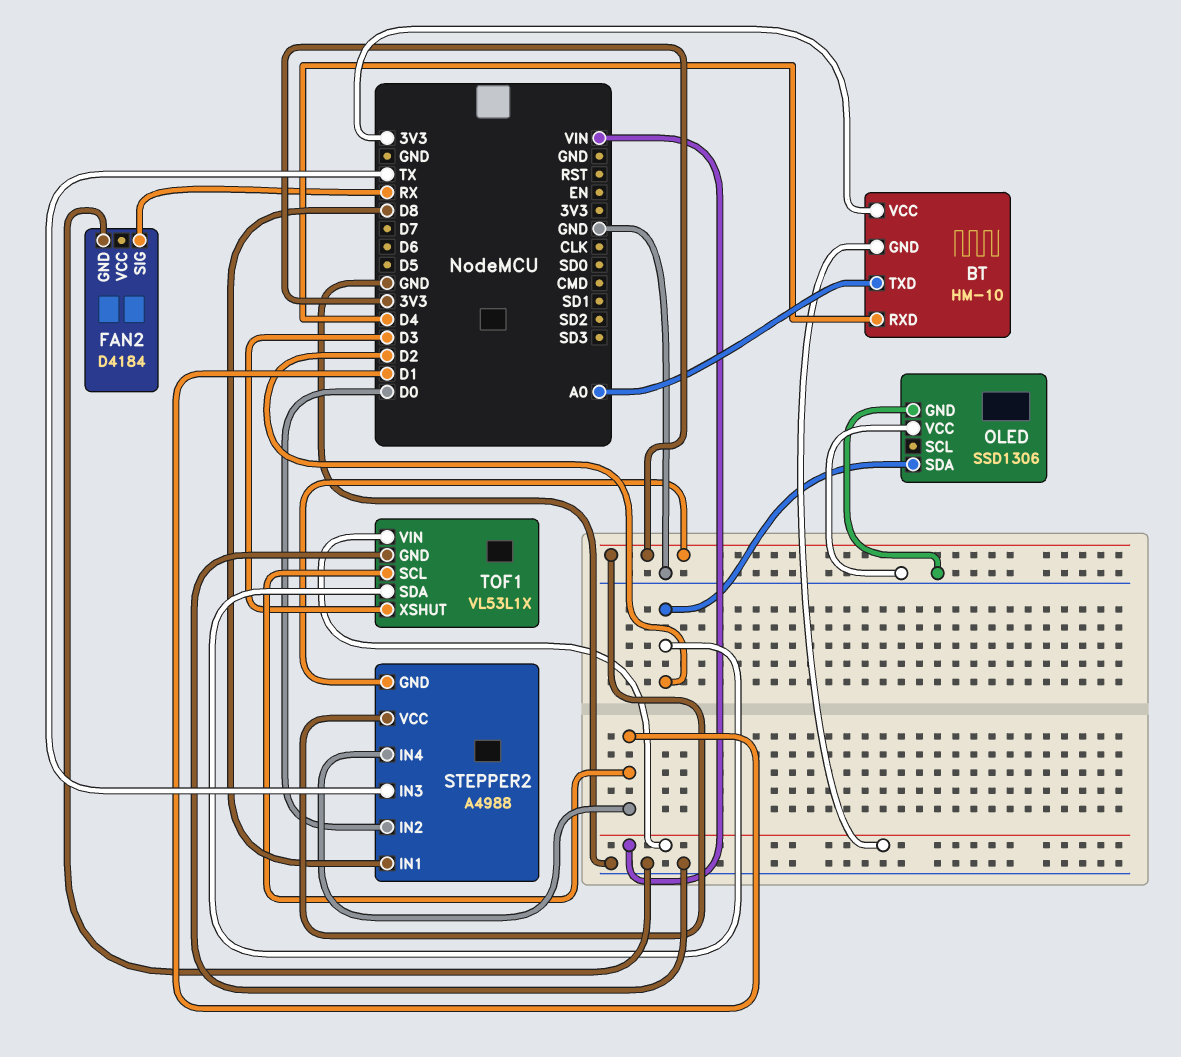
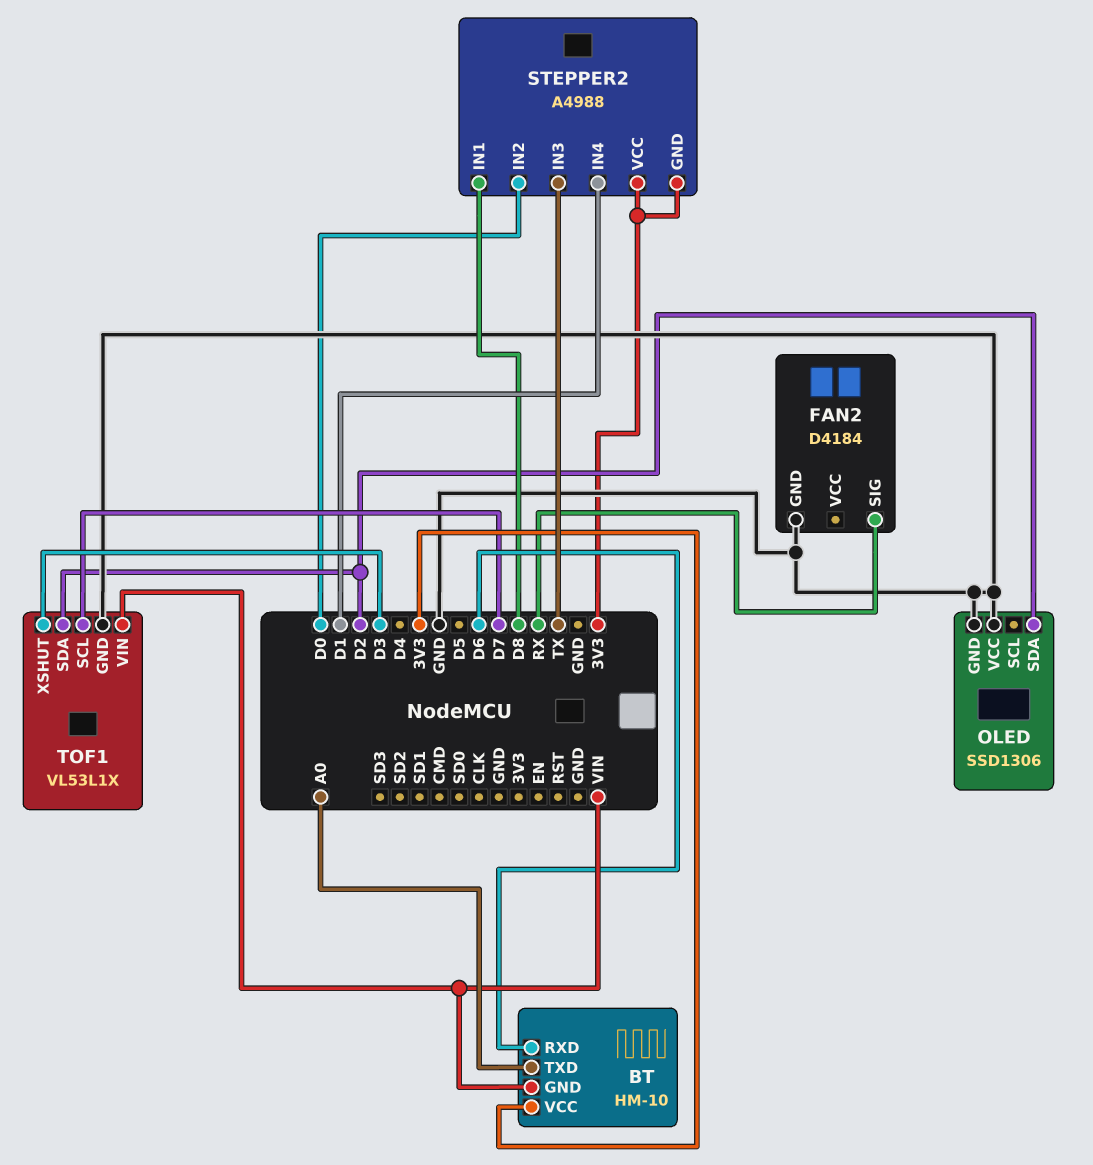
BT pin RXD: D4 -> D6
TOF1 pin SCL: D1 -> D7

